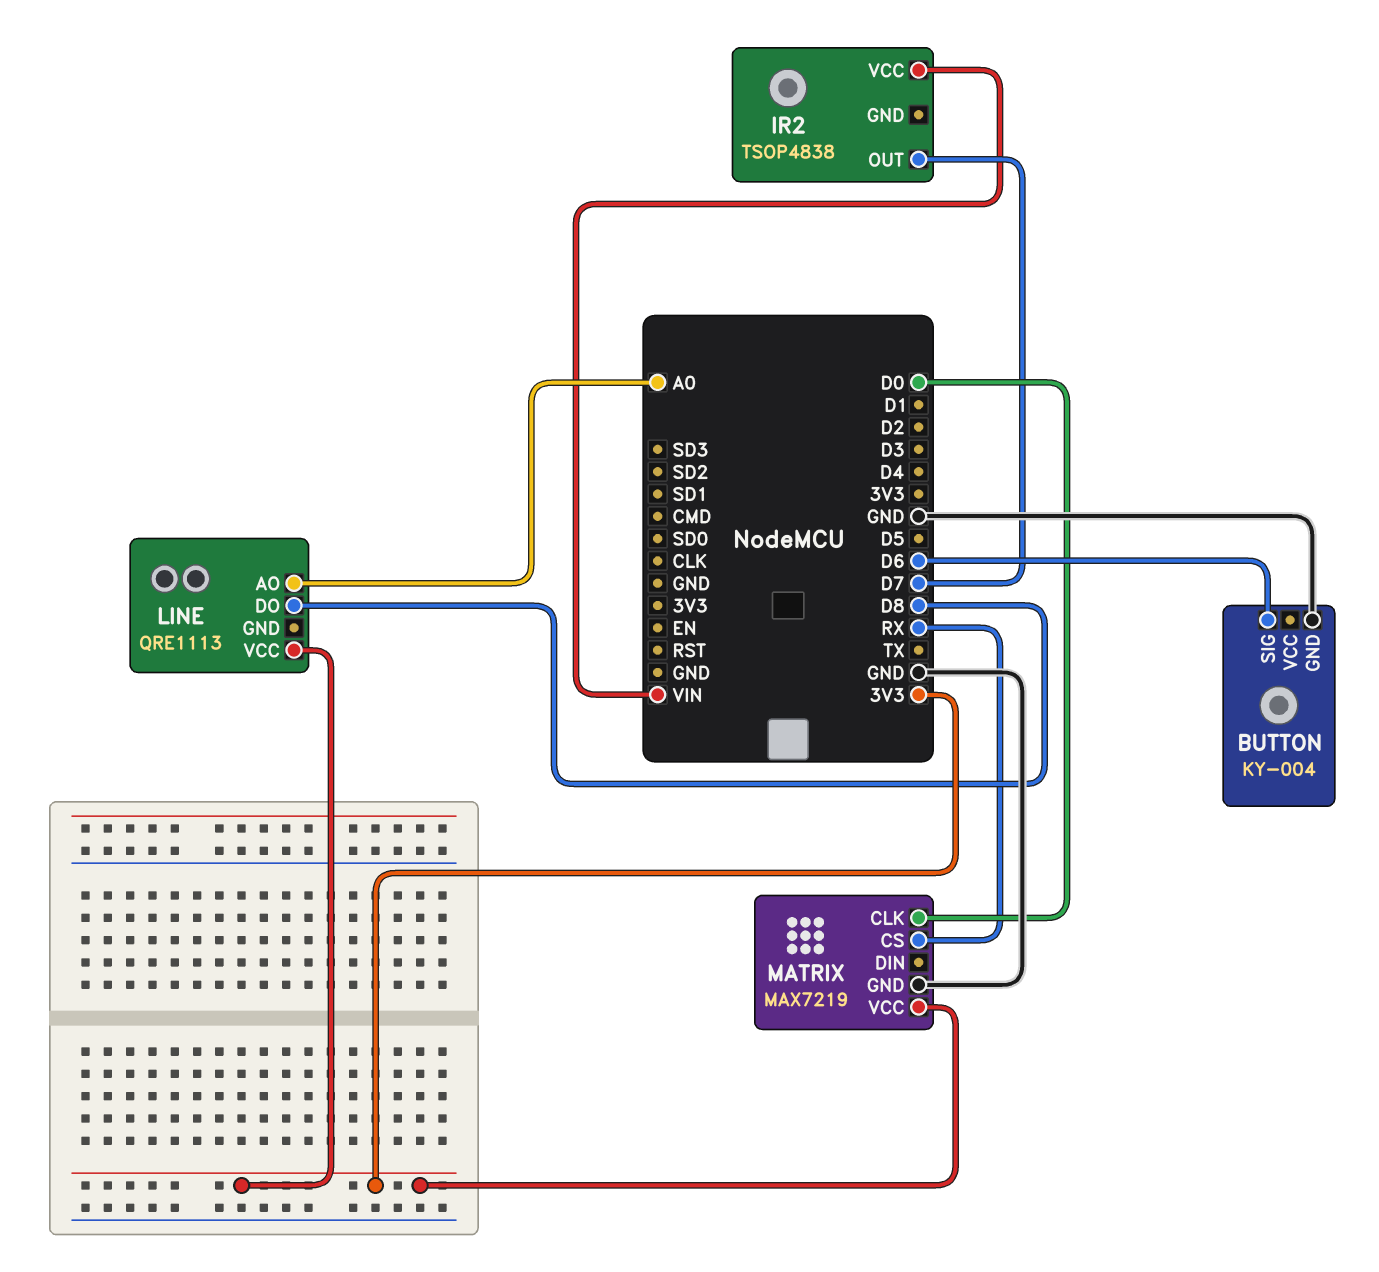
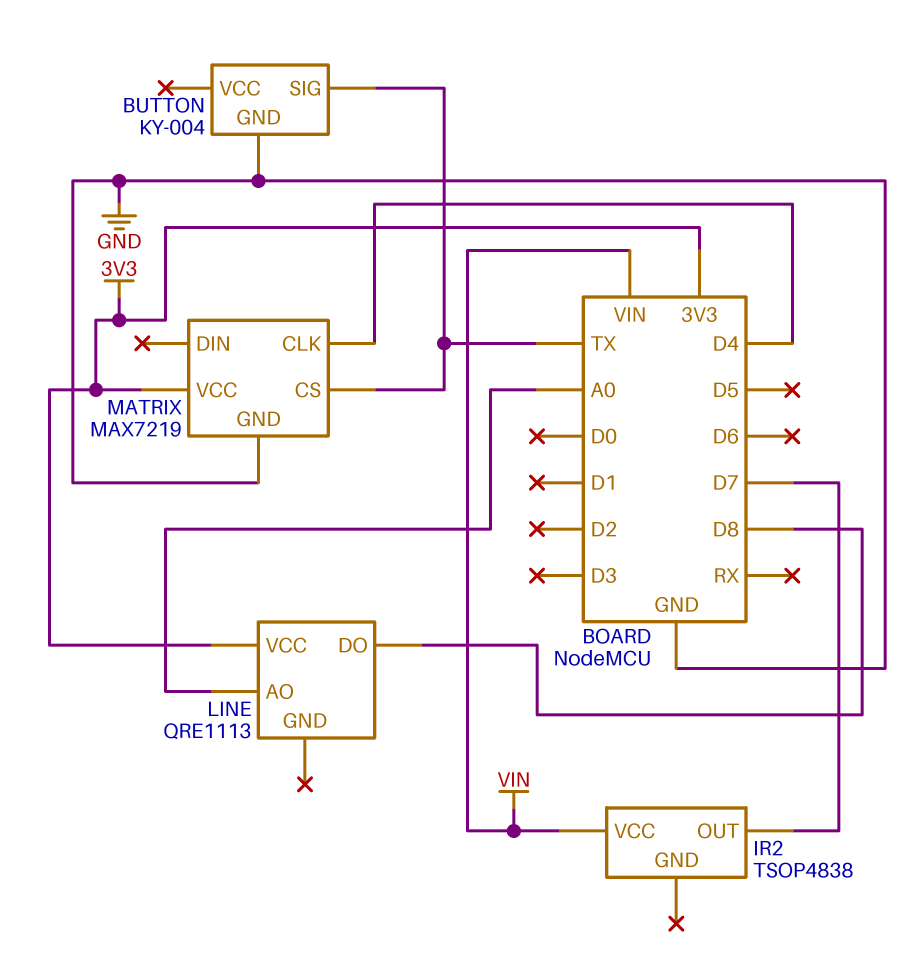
BUTTON pin SIG: D6 -> TX
MATRIX pin CLK: D0 -> D4
MATRIX pin CS: RX -> TX

